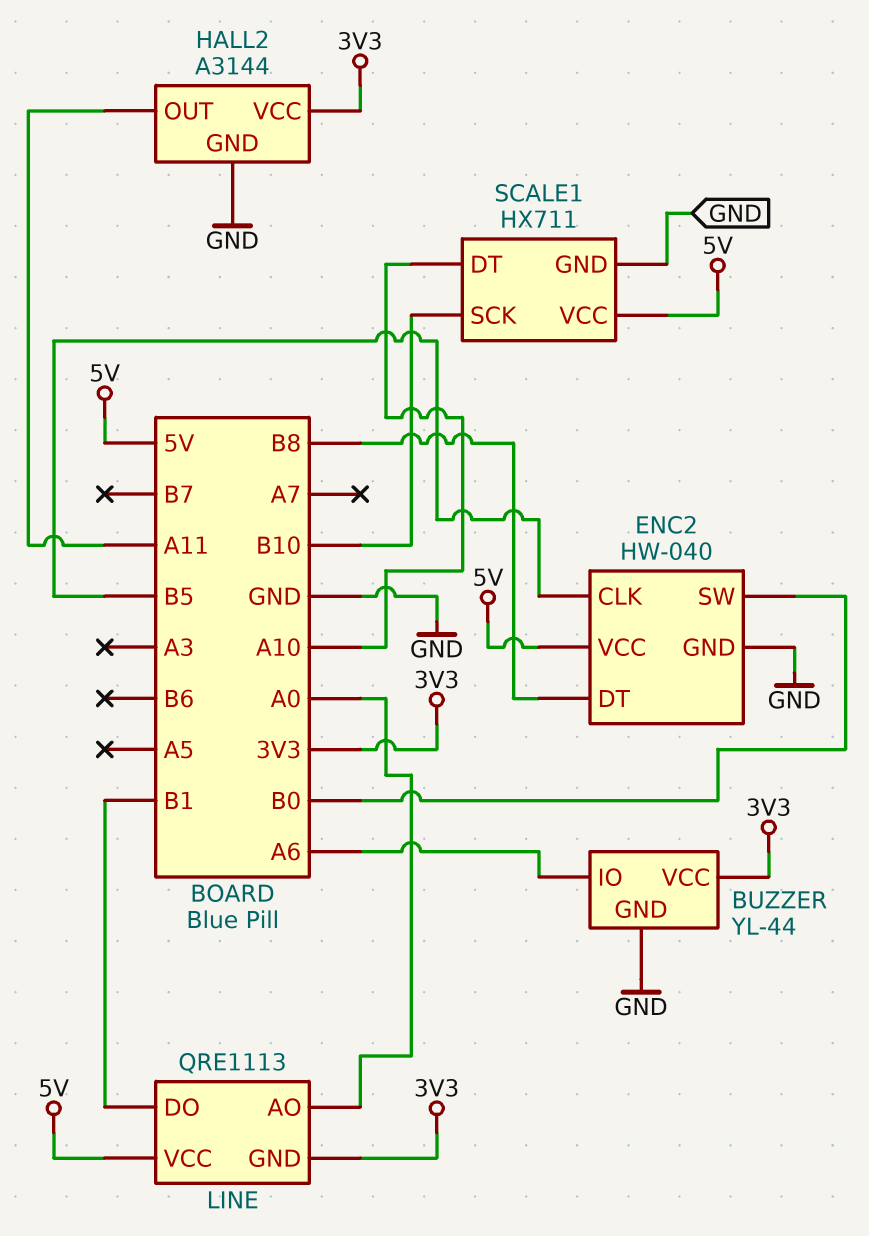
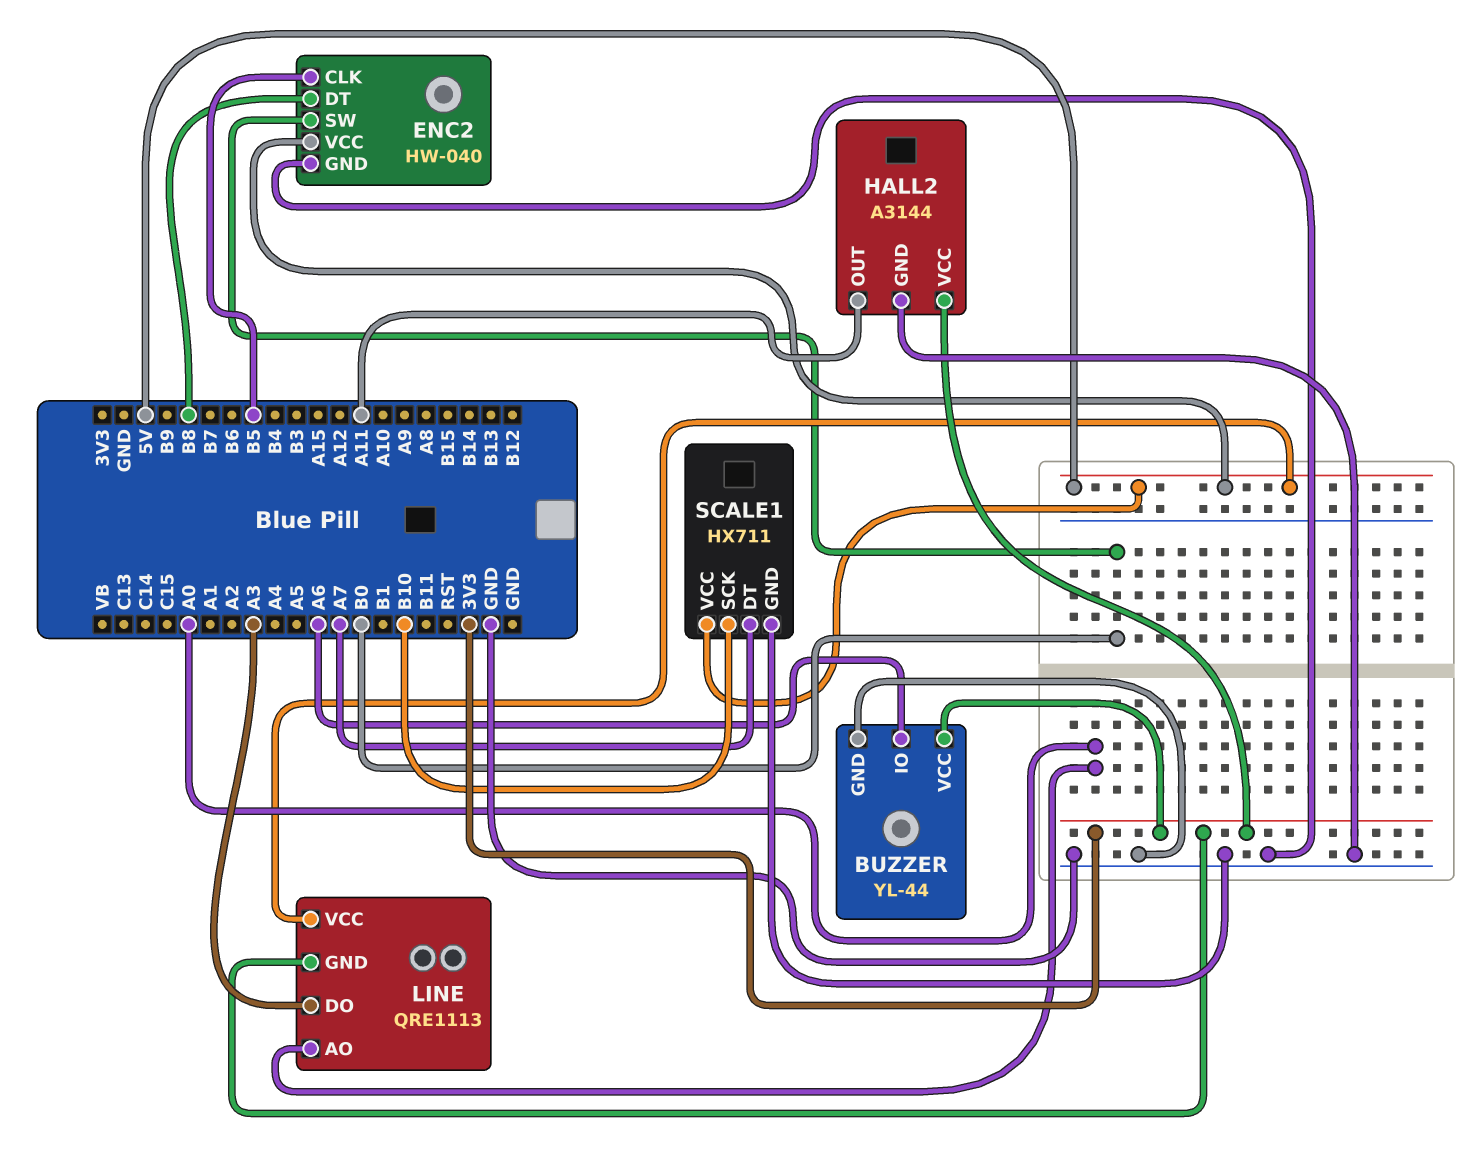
LINE pin DO: B1 -> A3
SCALE1 pin DT: A10 -> A7

